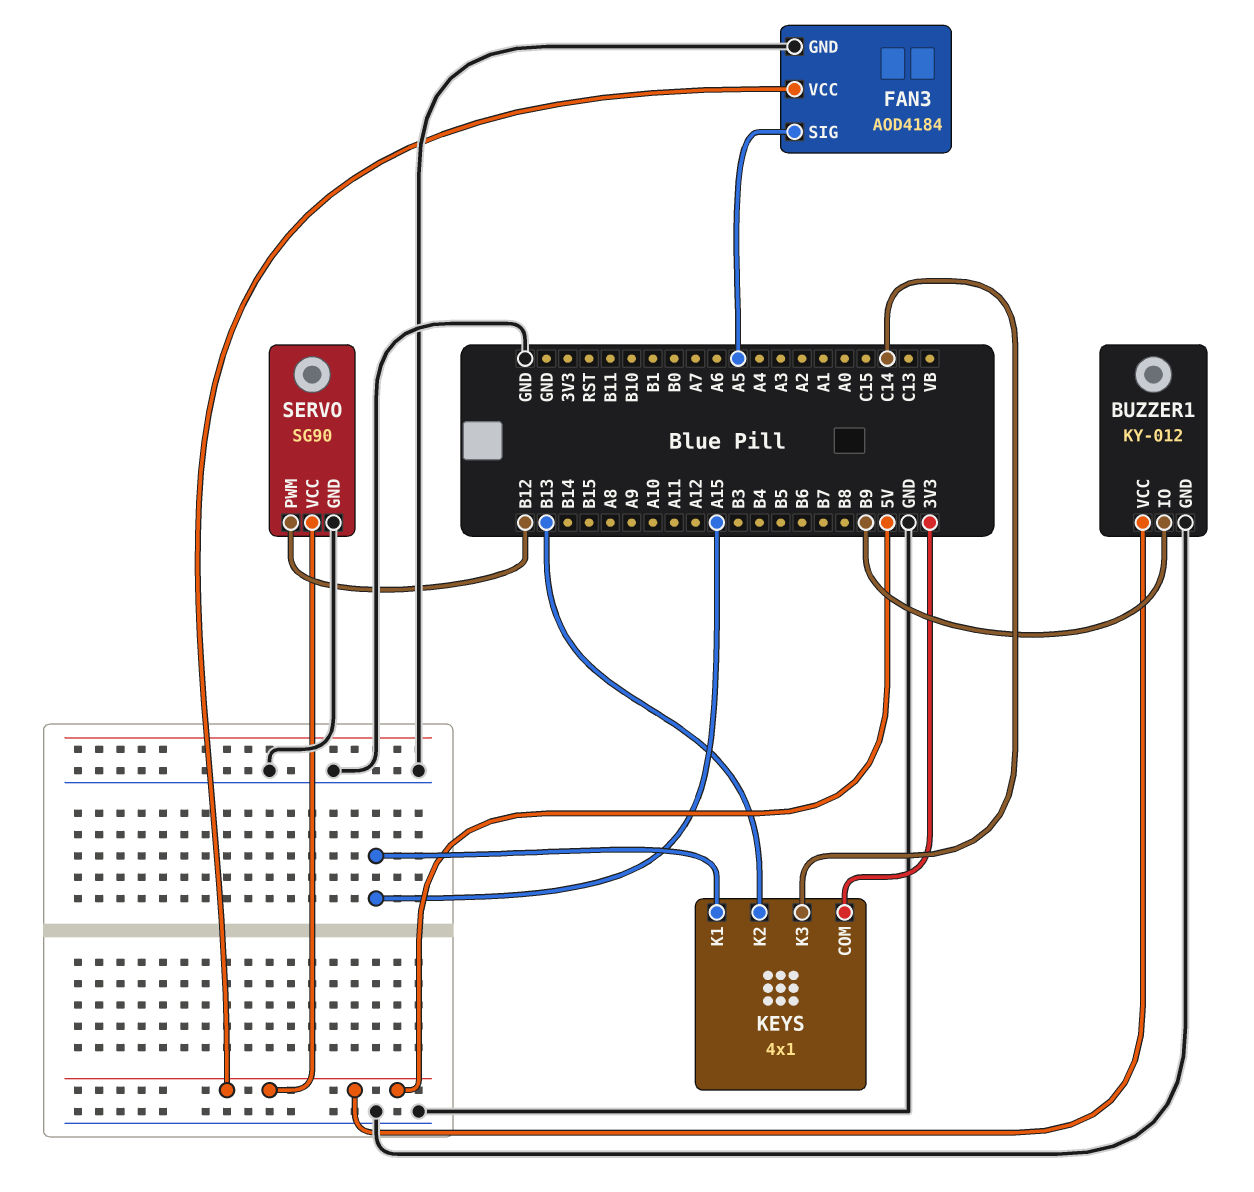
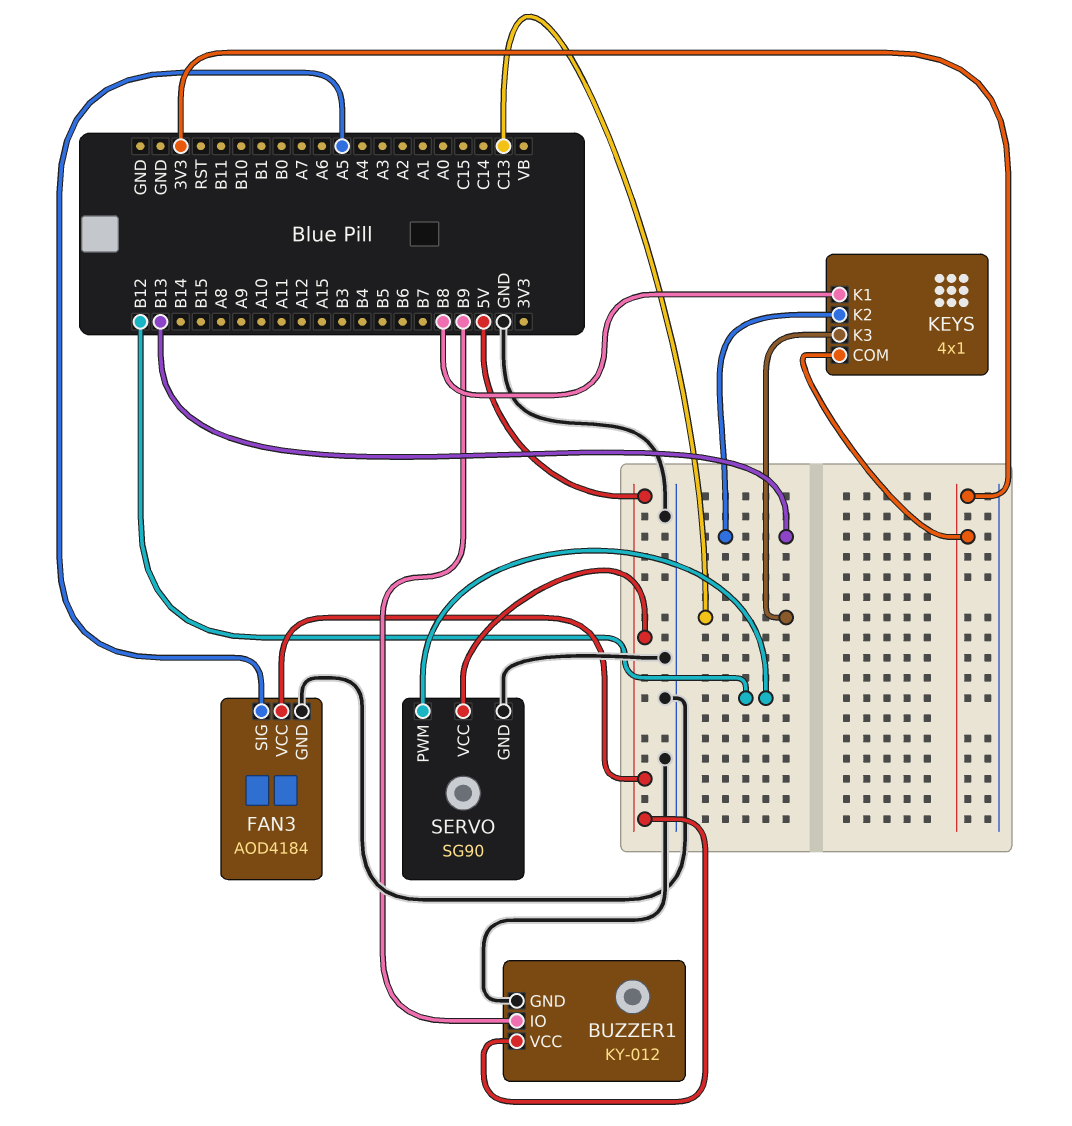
KEYS pin K1: A15 -> B8
KEYS pin K3: C14 -> C13

